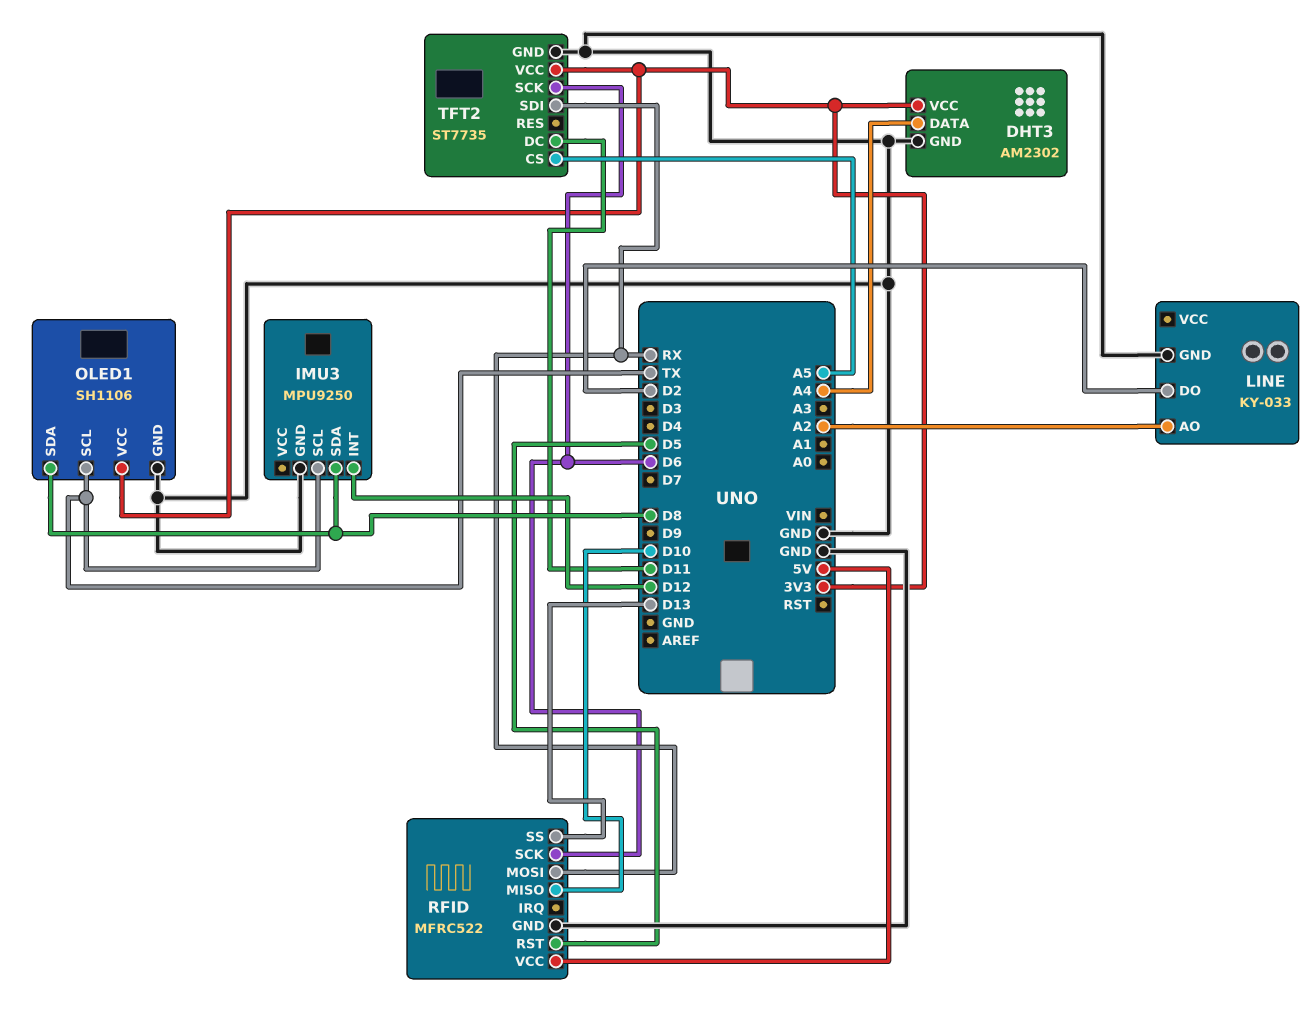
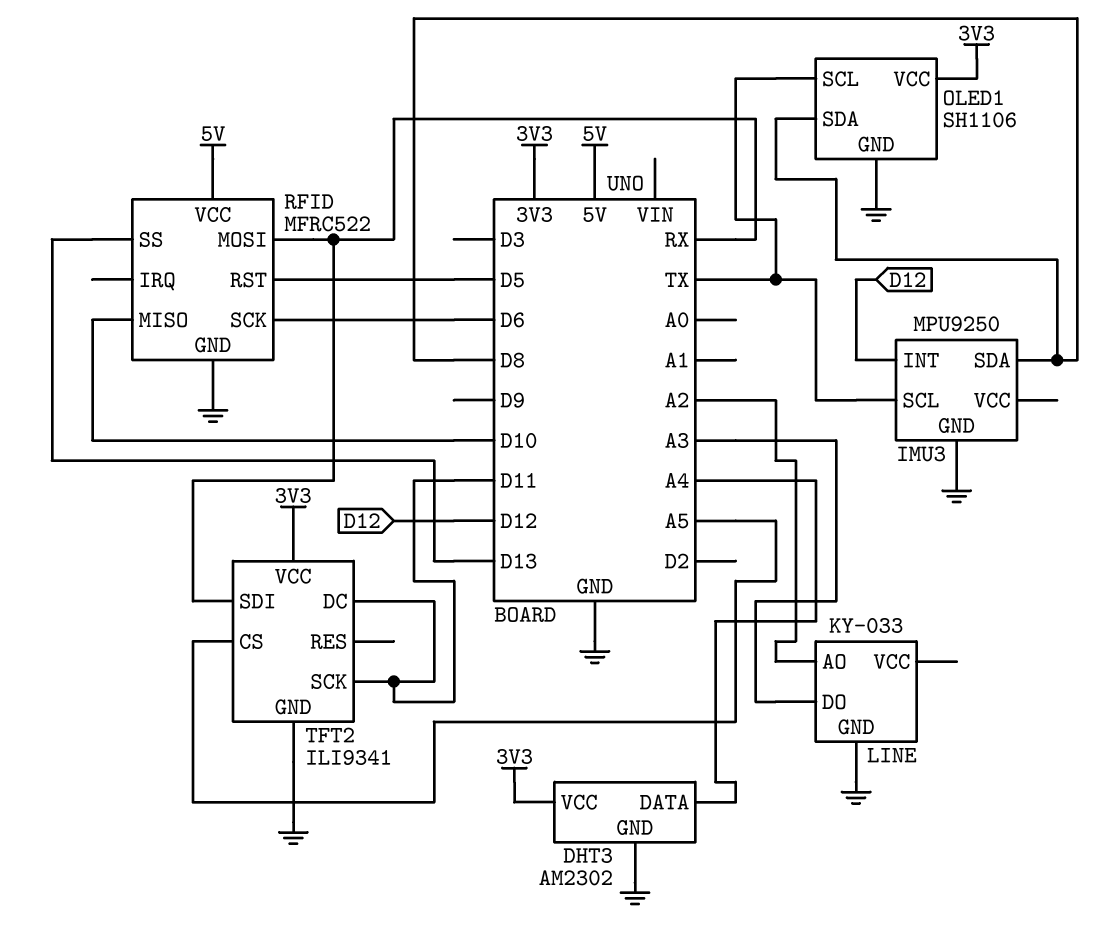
LINE pin DO: D2 -> A3
TFT2: ST7735 -> ILI9341
TFT2 pin SCK: D6 -> D11

